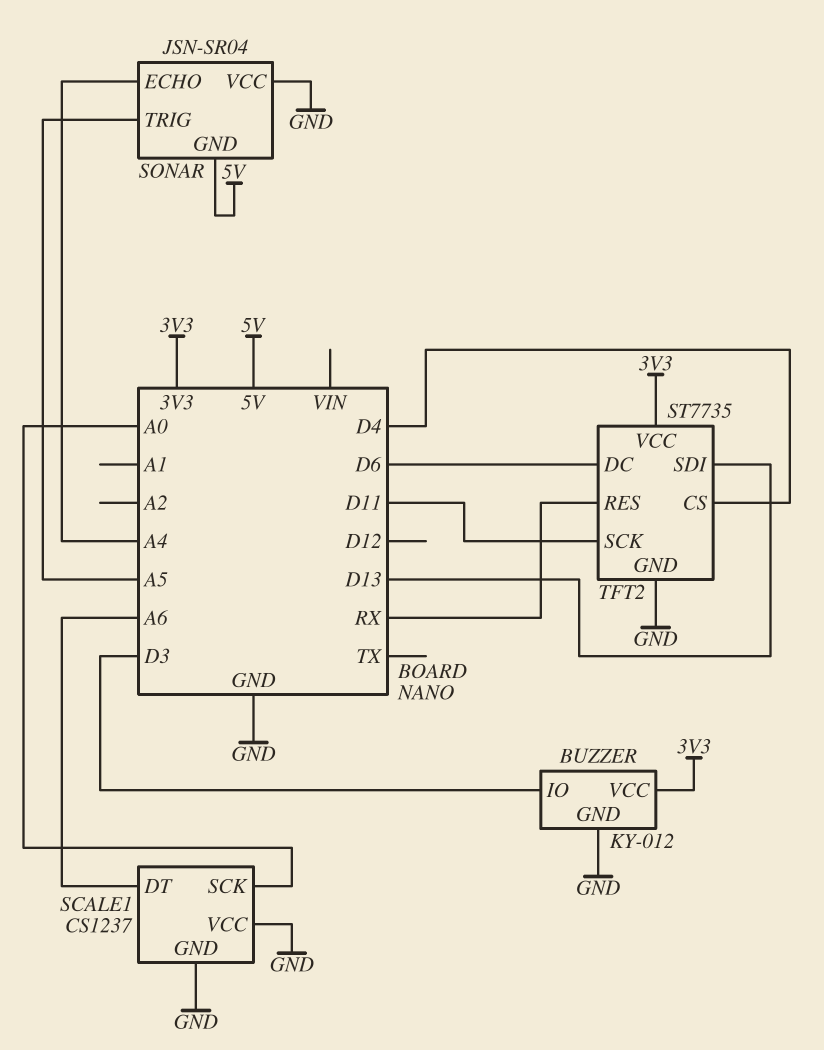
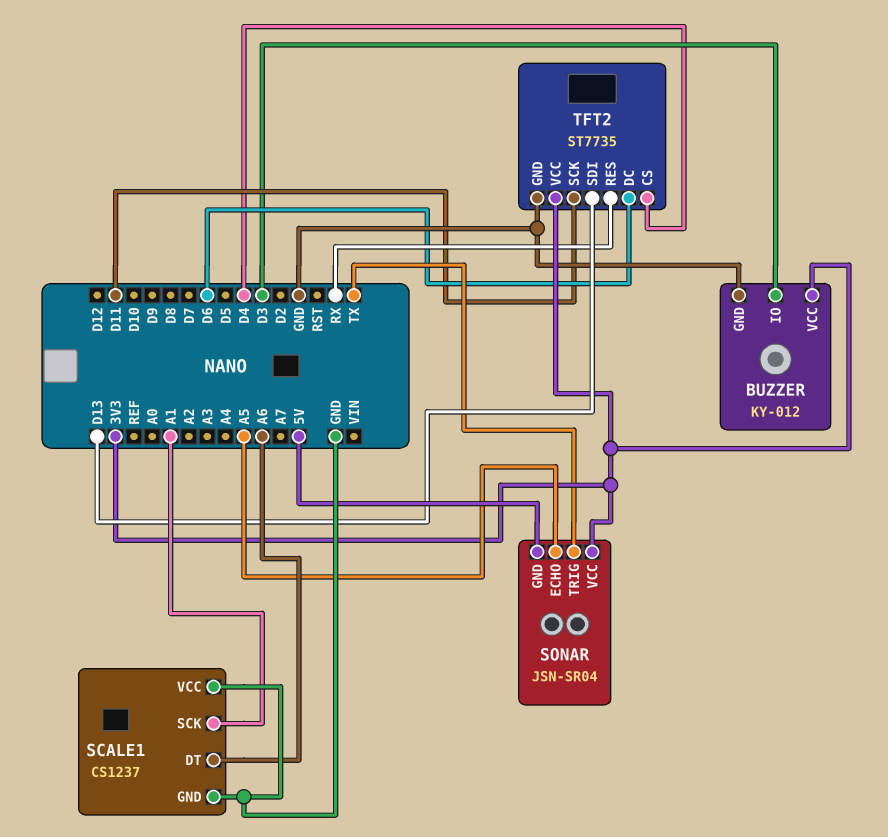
SCALE1 pin SCK: A0 -> A1
SONAR pin ECHO: A4 -> A5
SONAR pin TRIG: A5 -> TX
SONAR pin VCC: GND -> 3V3

